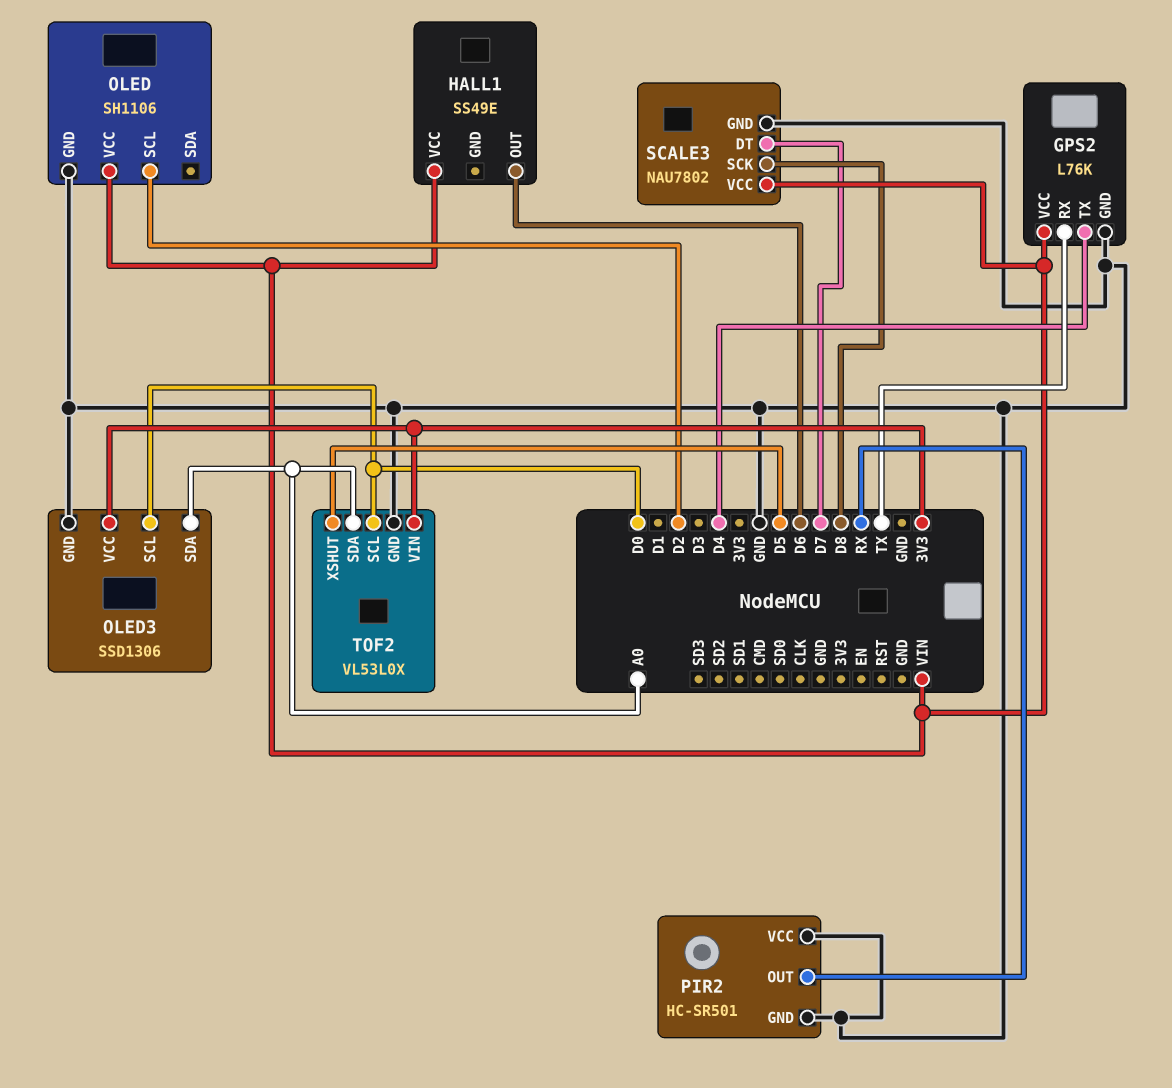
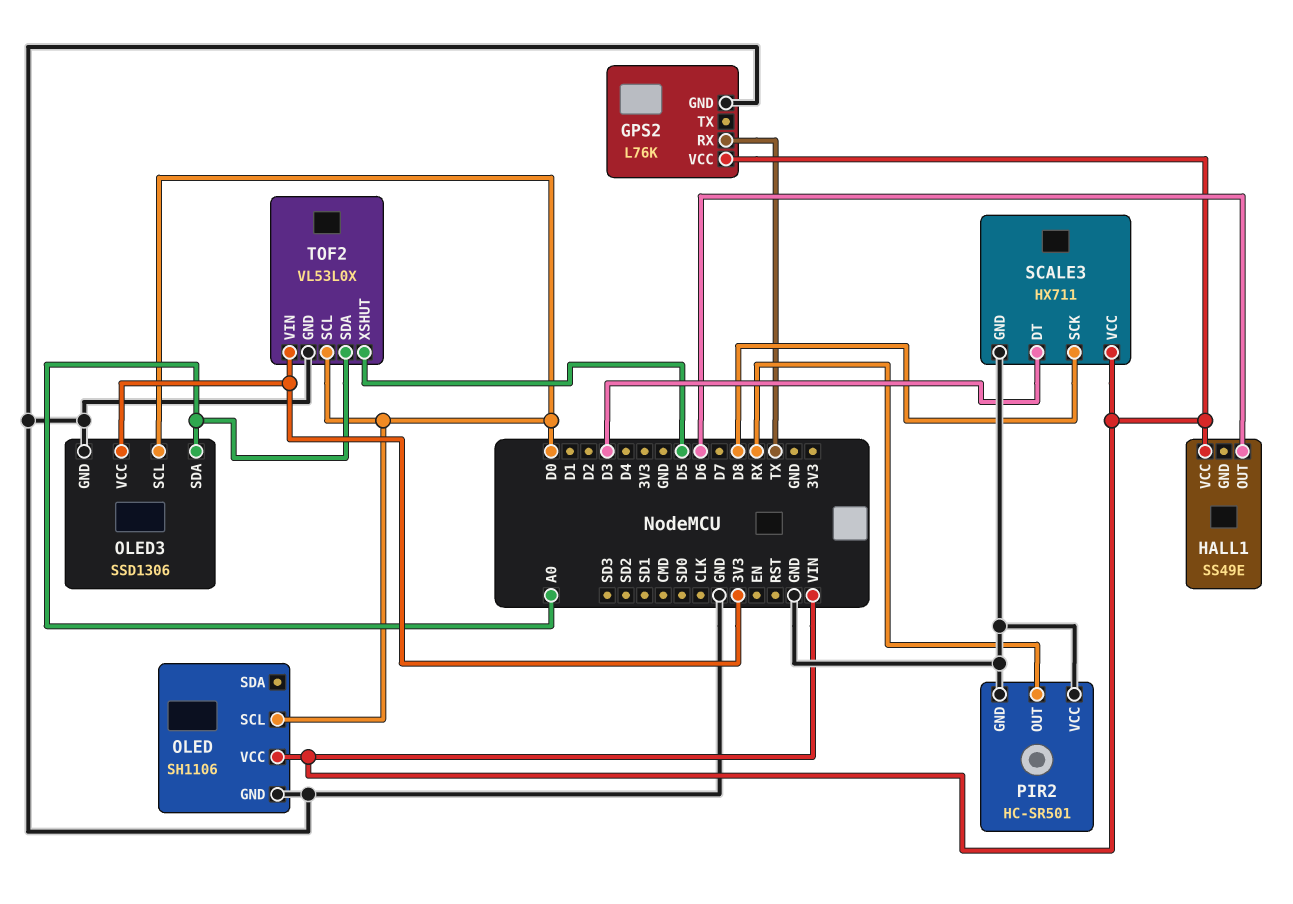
GPS2 pin TX: D4 -> none
OLED pin SCL: D2 -> D0
SCALE3: NAU7802 -> HX711
SCALE3 pin DT: D7 -> D3

